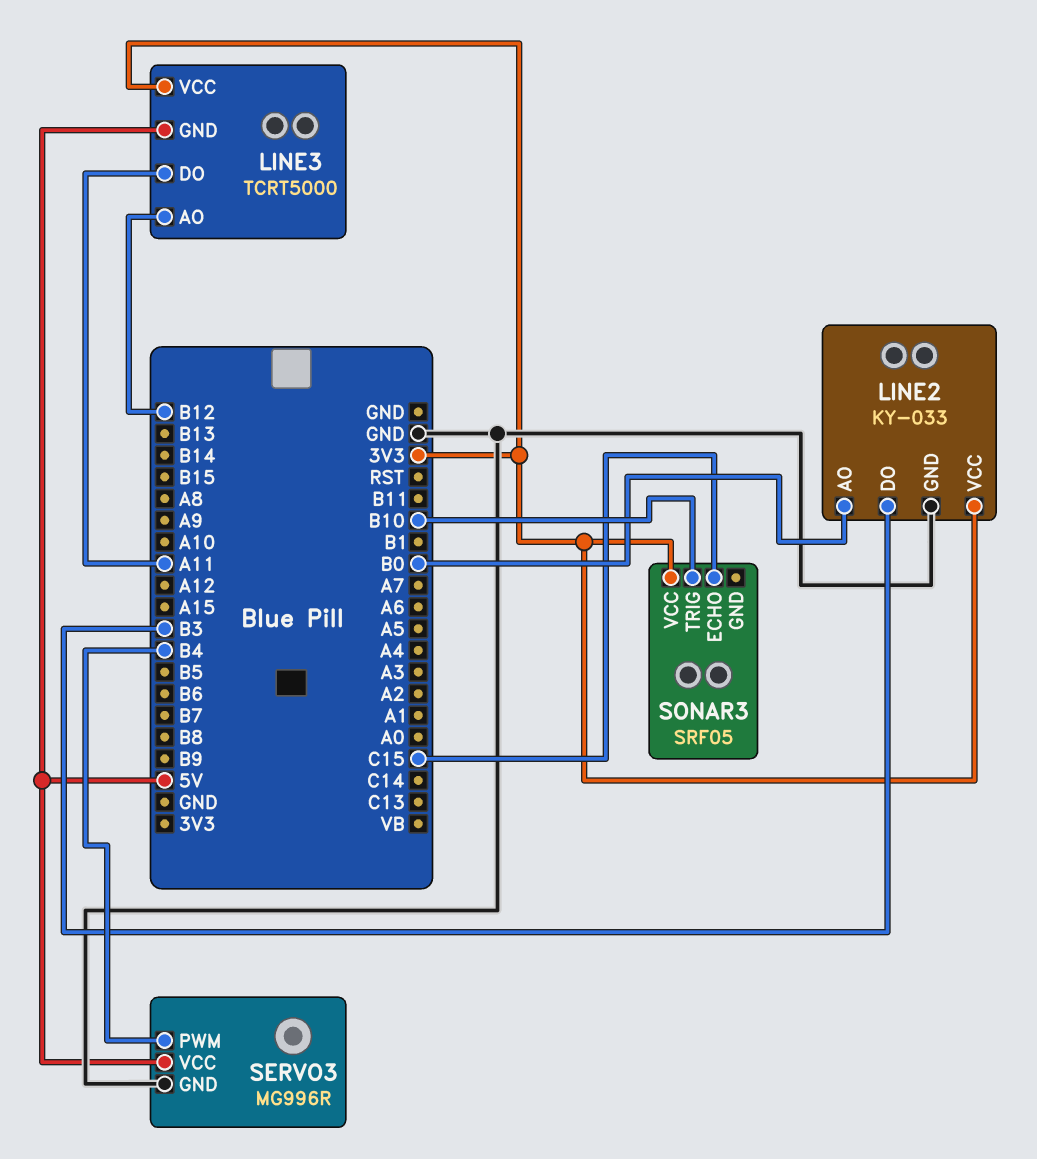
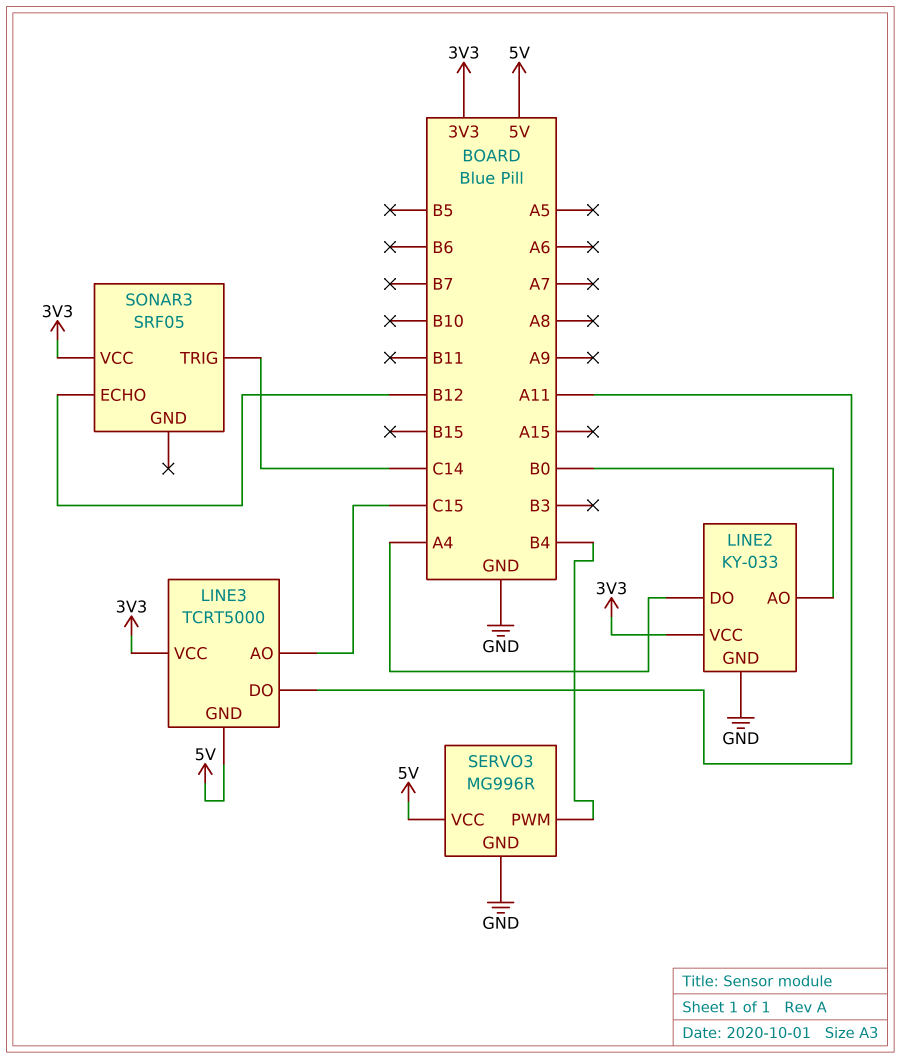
LINE2 pin DO: B3 -> A4
LINE3 pin AO: B12 -> C15
SONAR3 pin ECHO: C15 -> B12
SONAR3 pin TRIG: B10 -> C14

